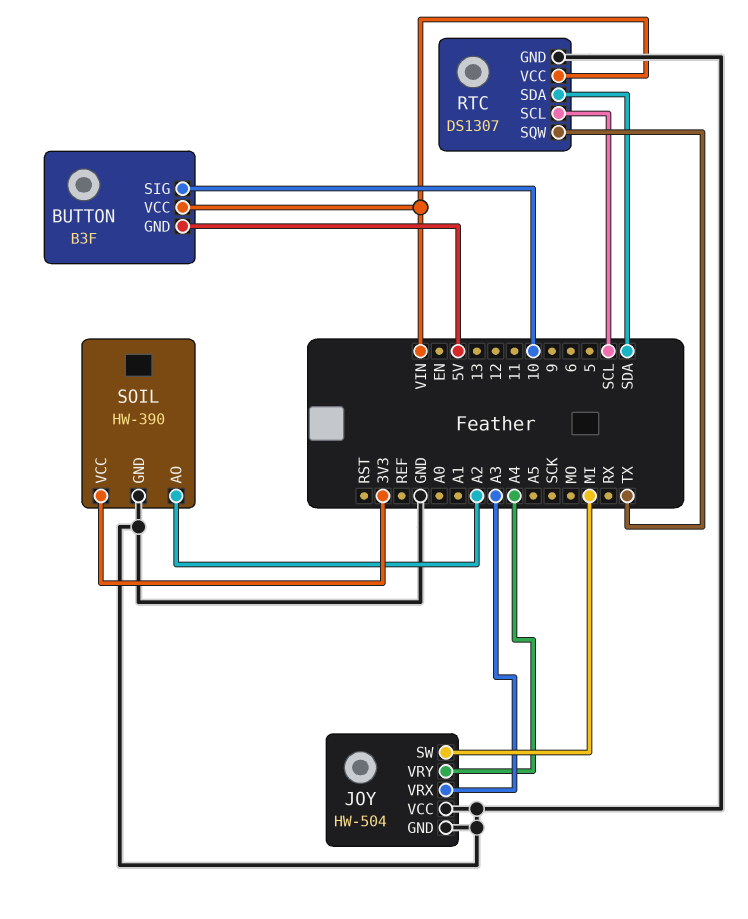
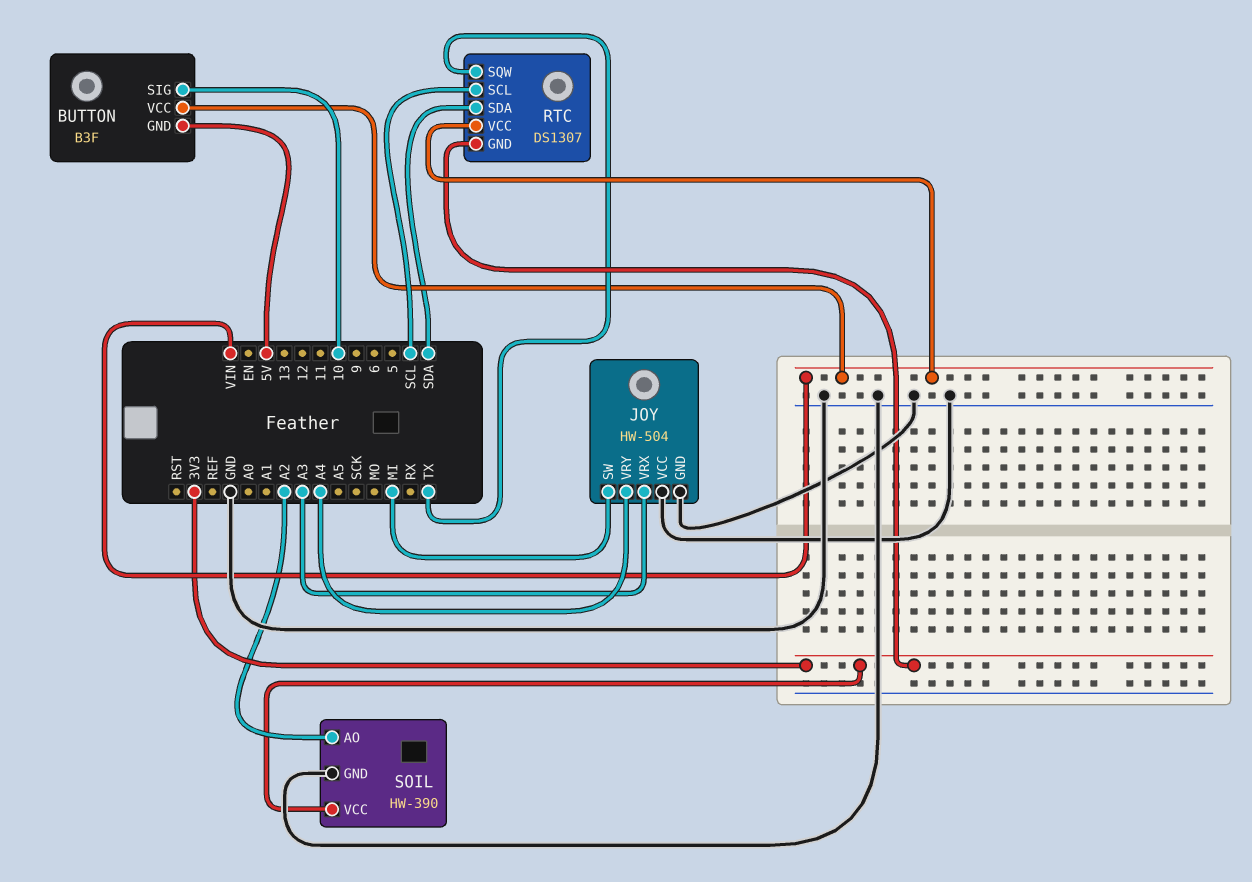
RTC pin GND: GND -> 3V3

